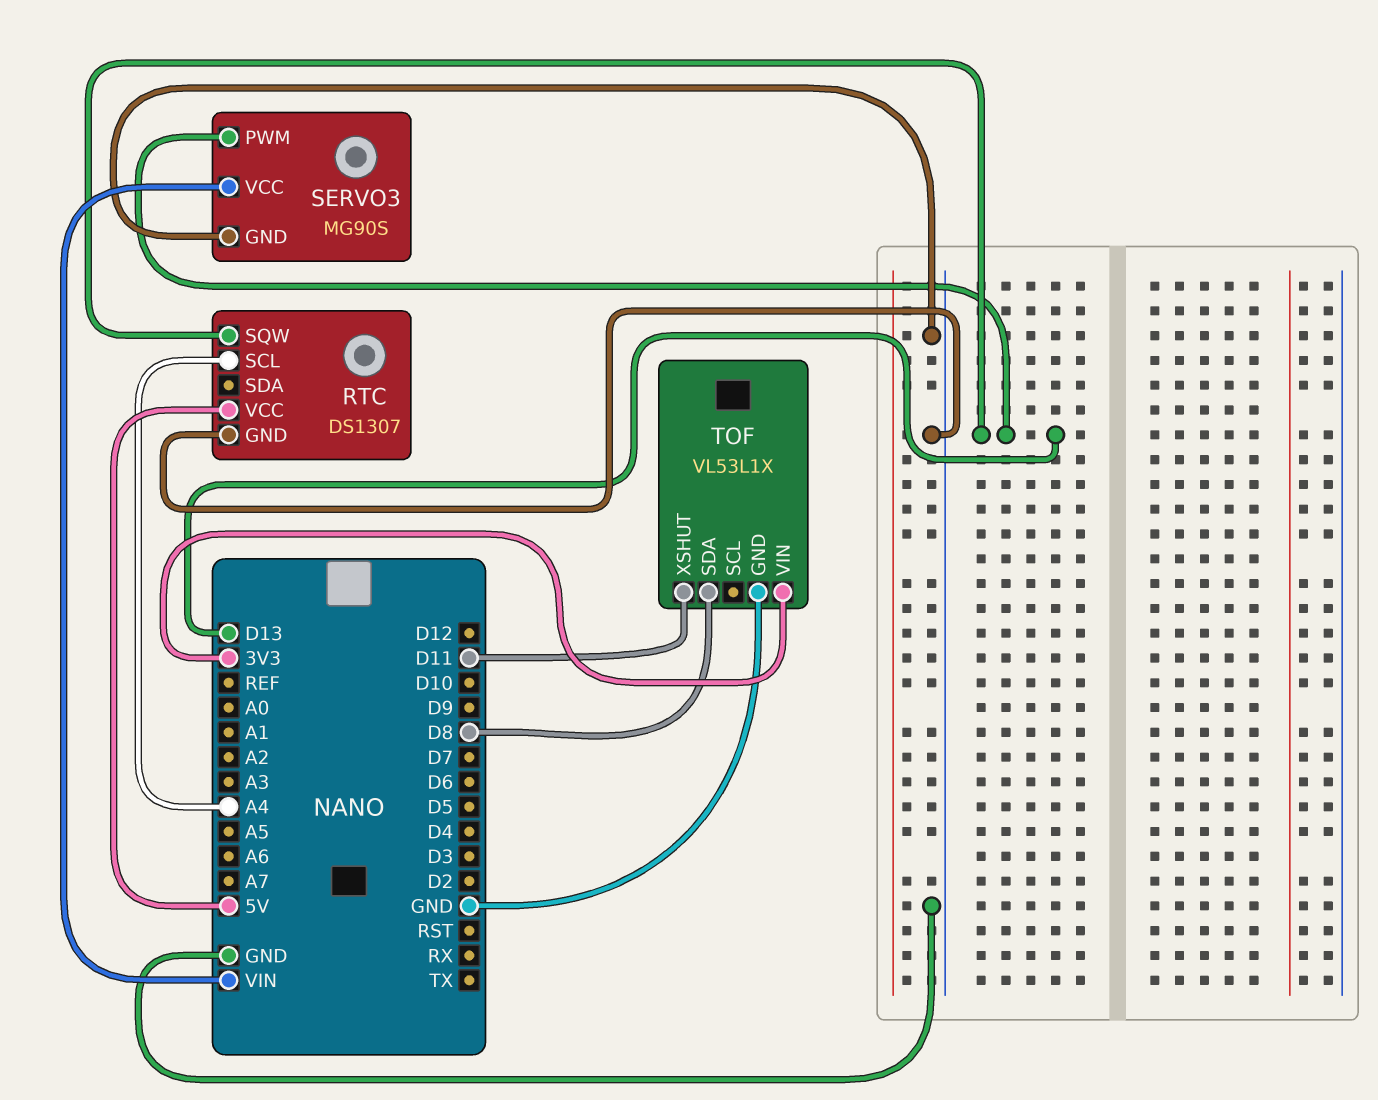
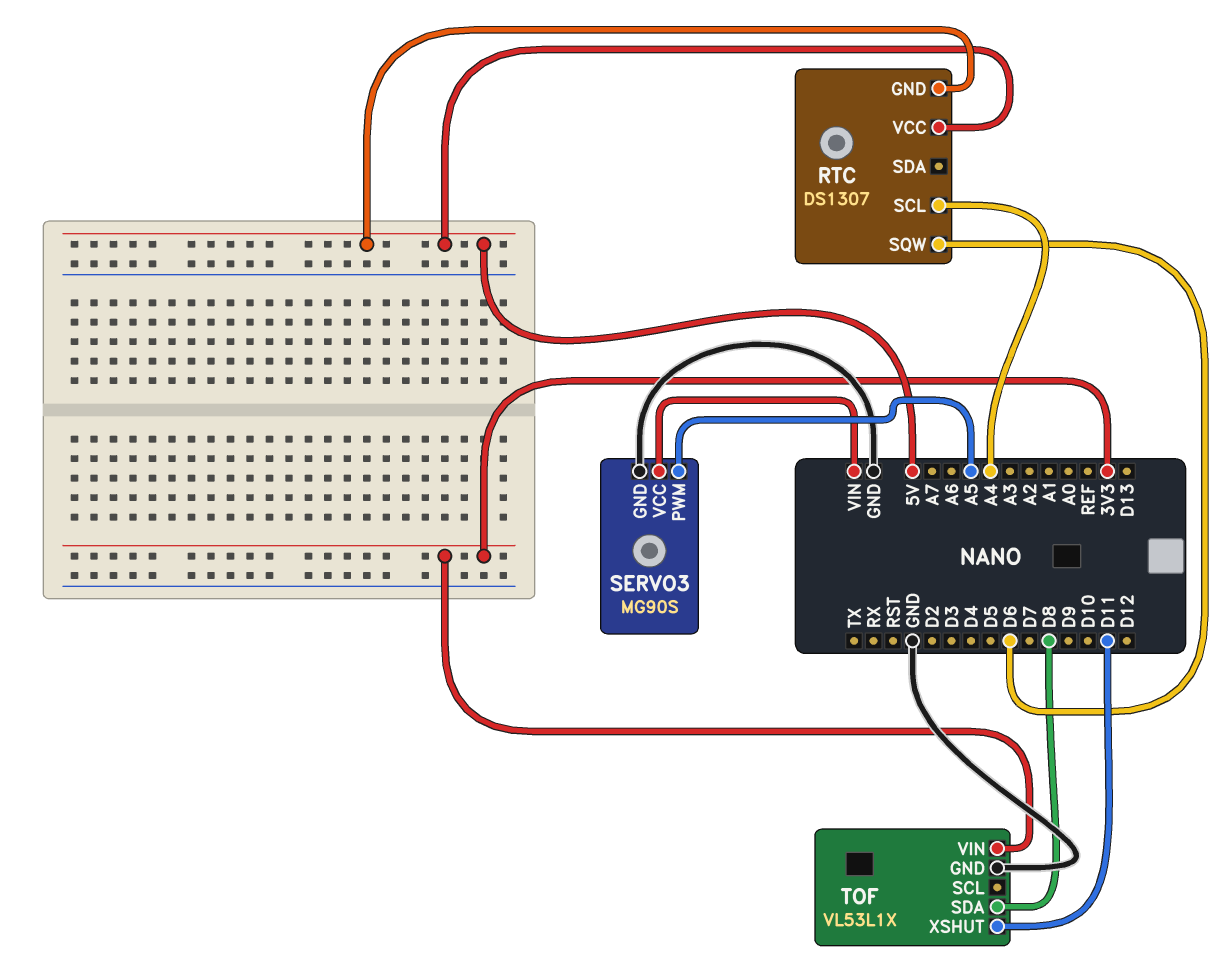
RTC pin GND: GND -> 5V
RTC pin SQW: D13 -> D6
SERVO3 pin PWM: D13 -> A5

